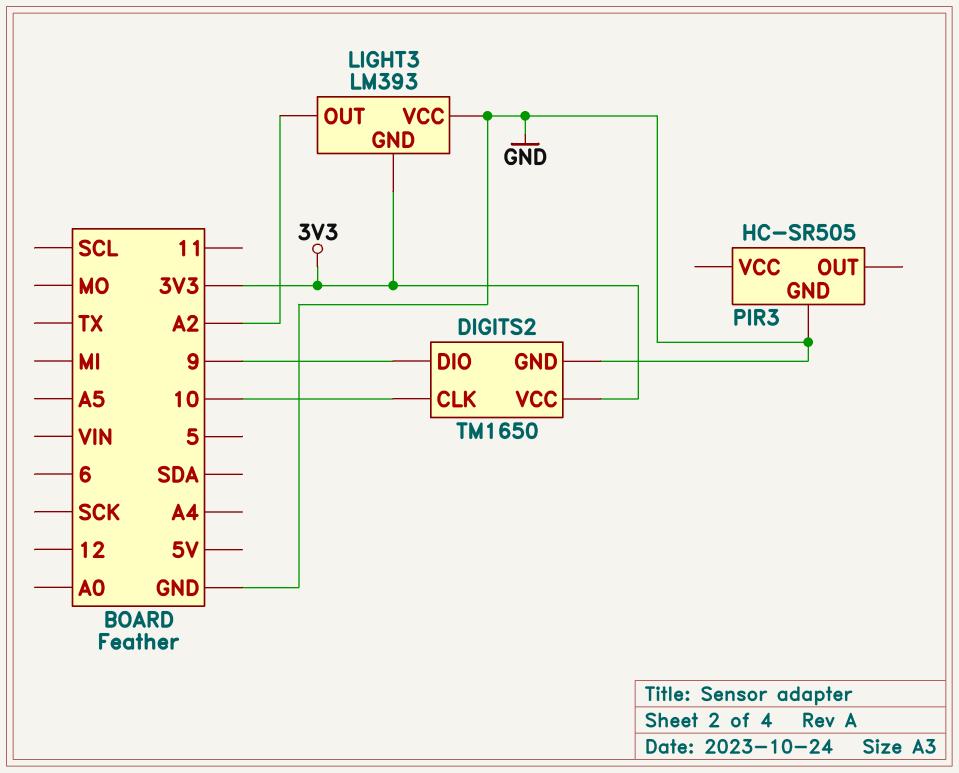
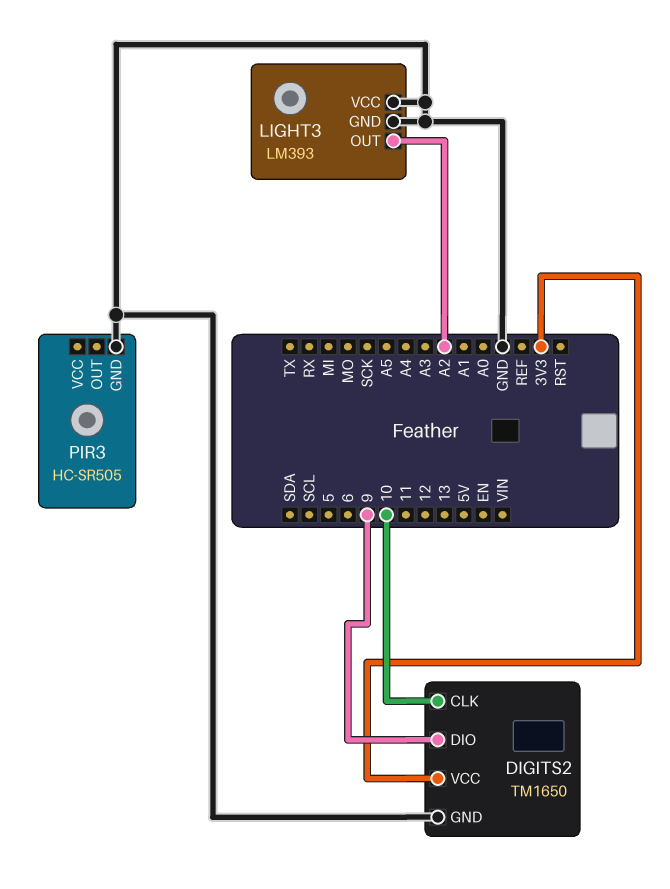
LIGHT3 pin GND: 3V3 -> GND

